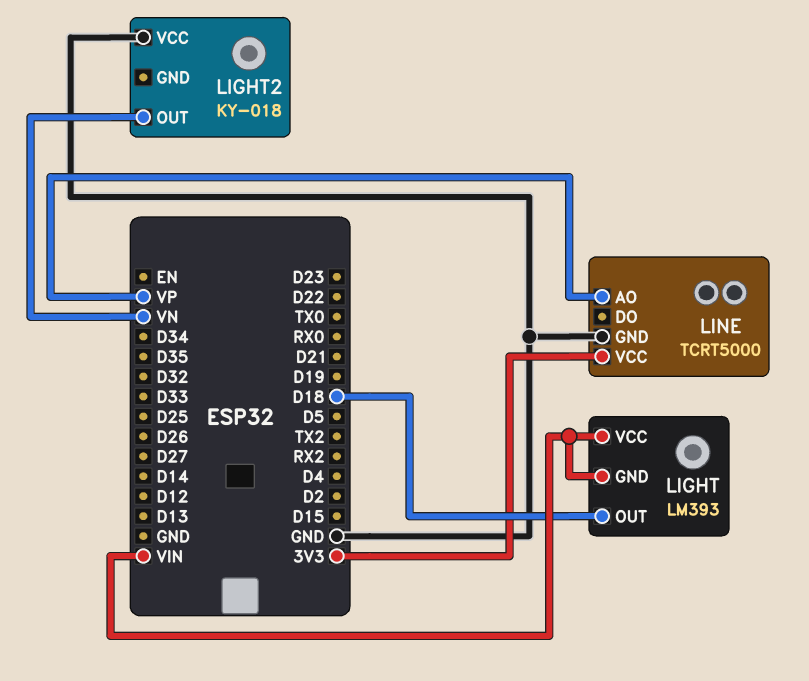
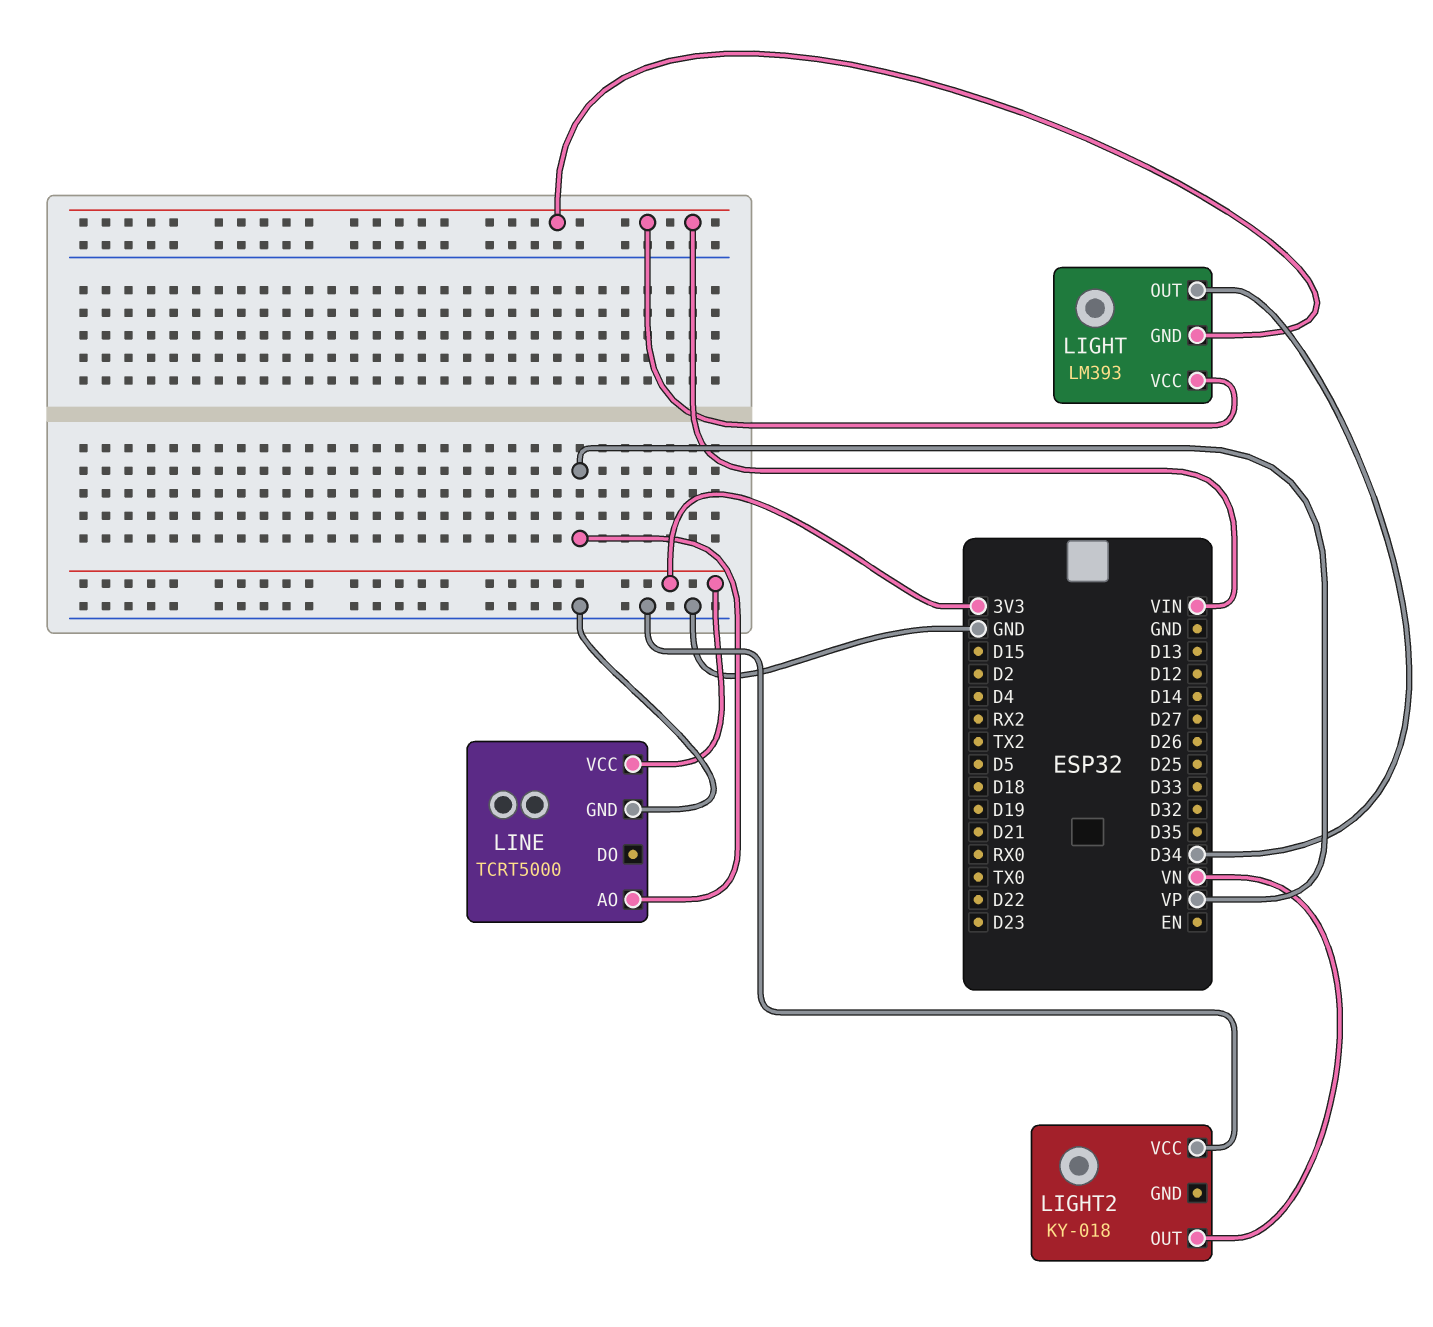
LIGHT pin OUT: D18 -> D34

